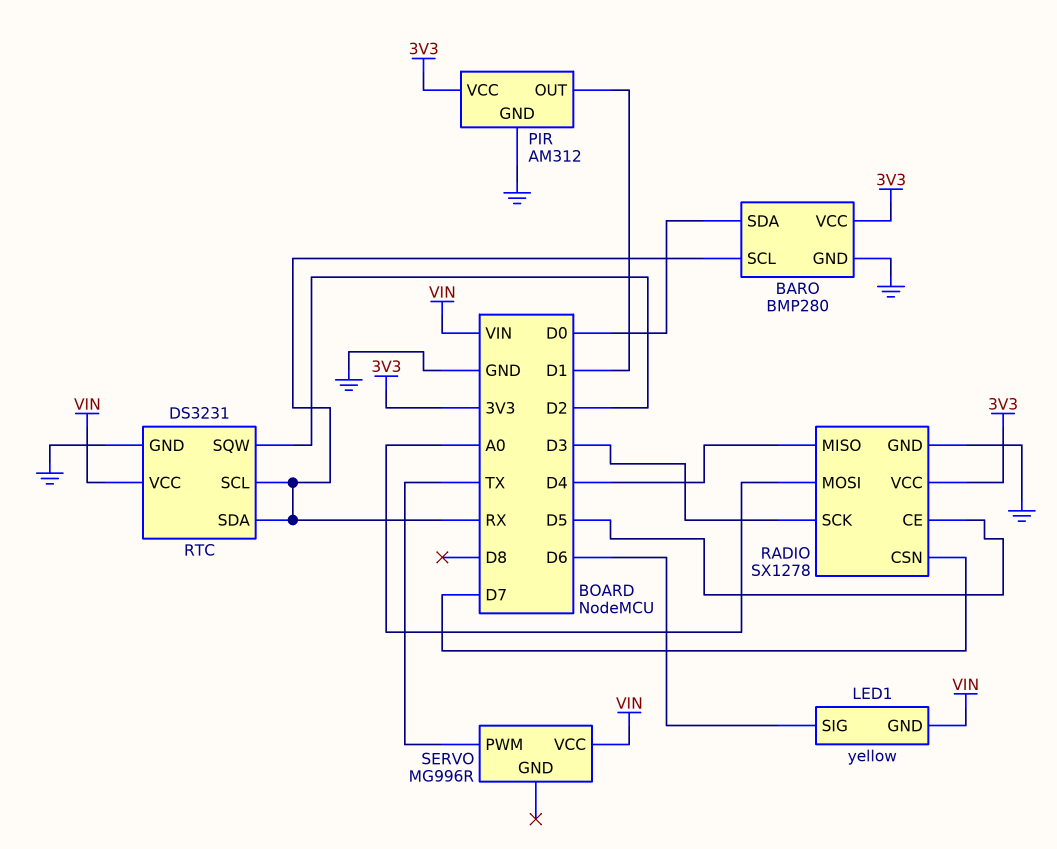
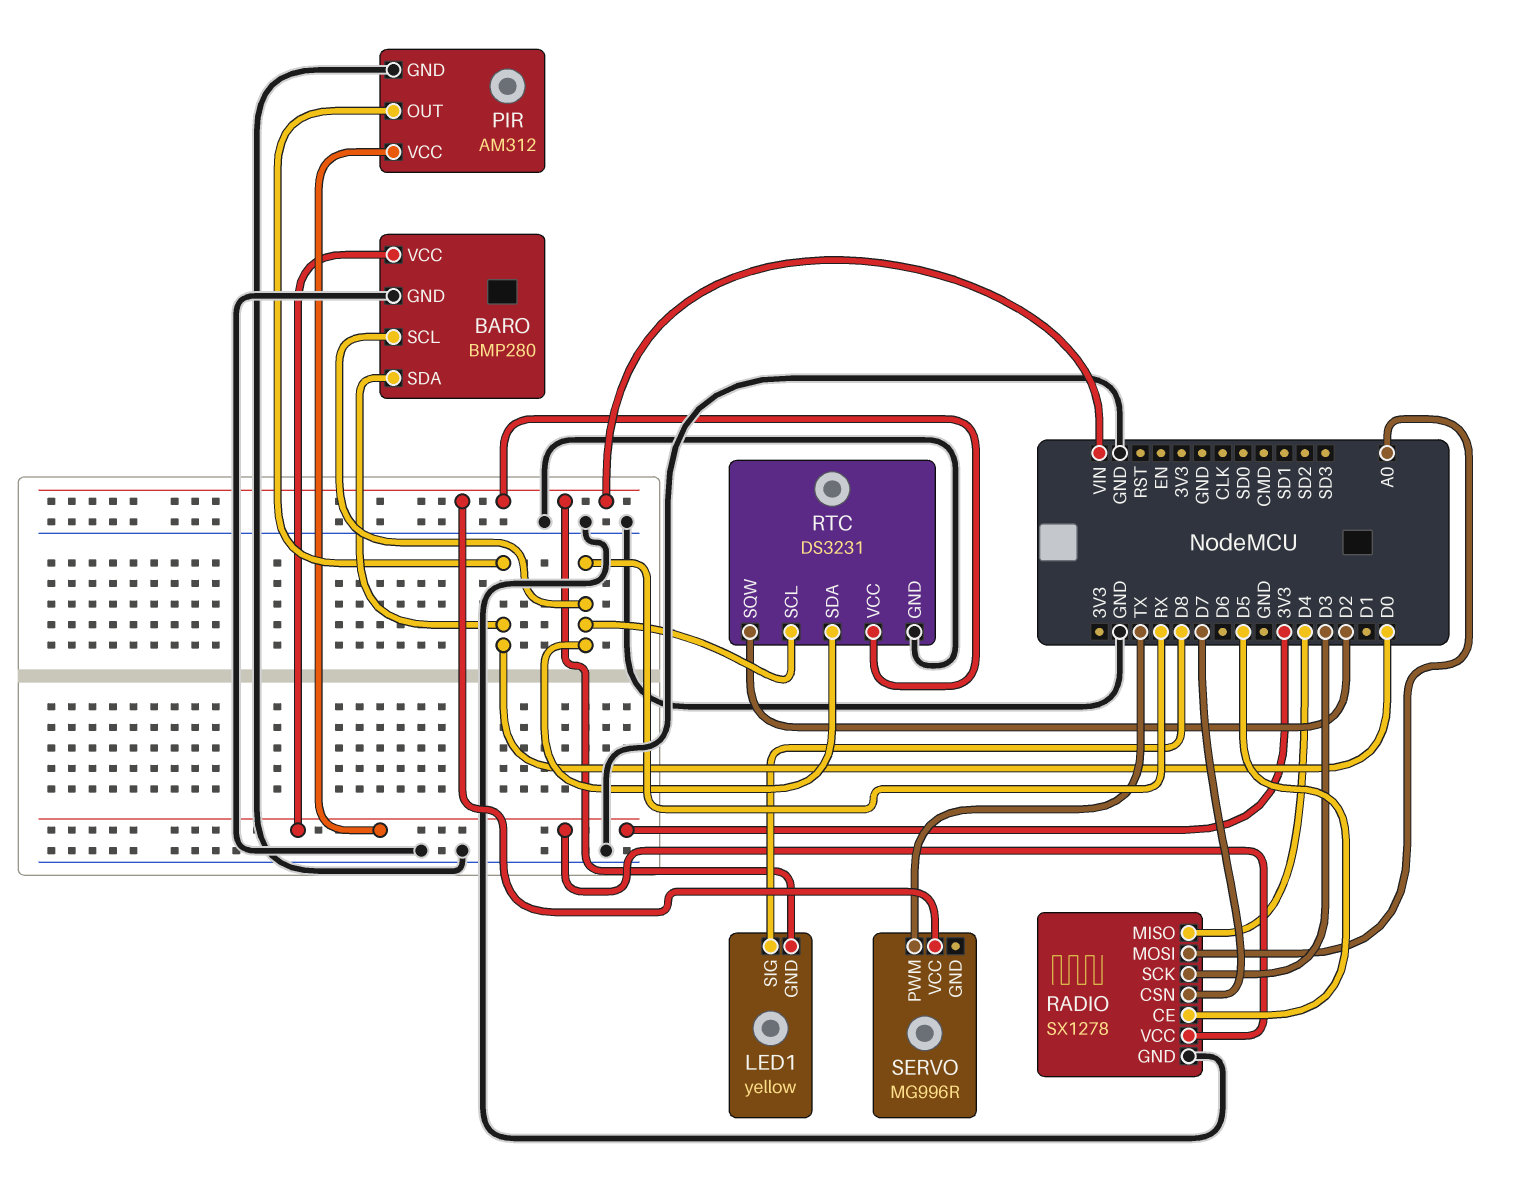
LED1 pin SIG: D6 -> D8
PIR pin OUT: D1 -> D0

